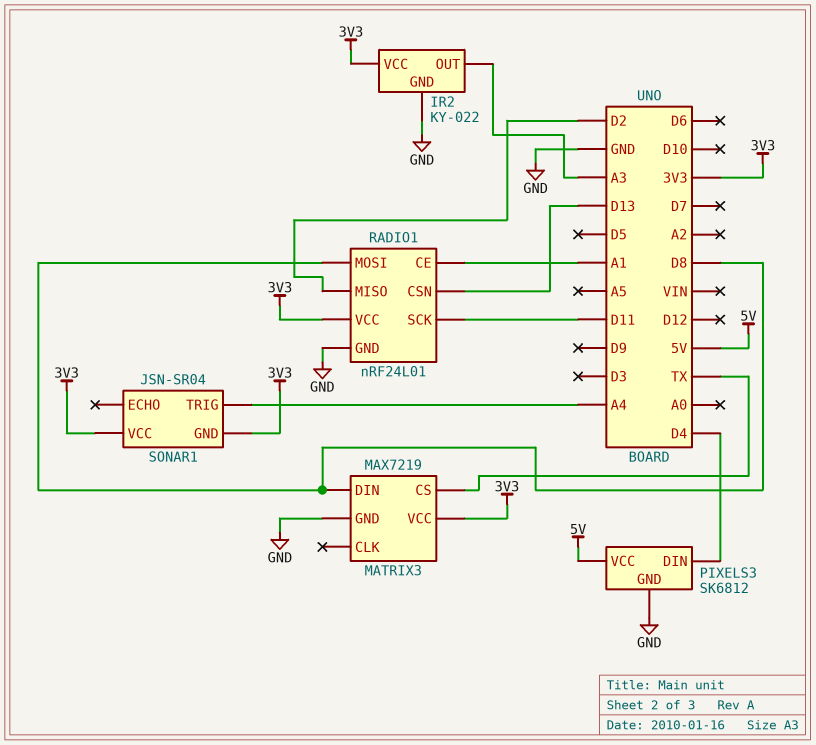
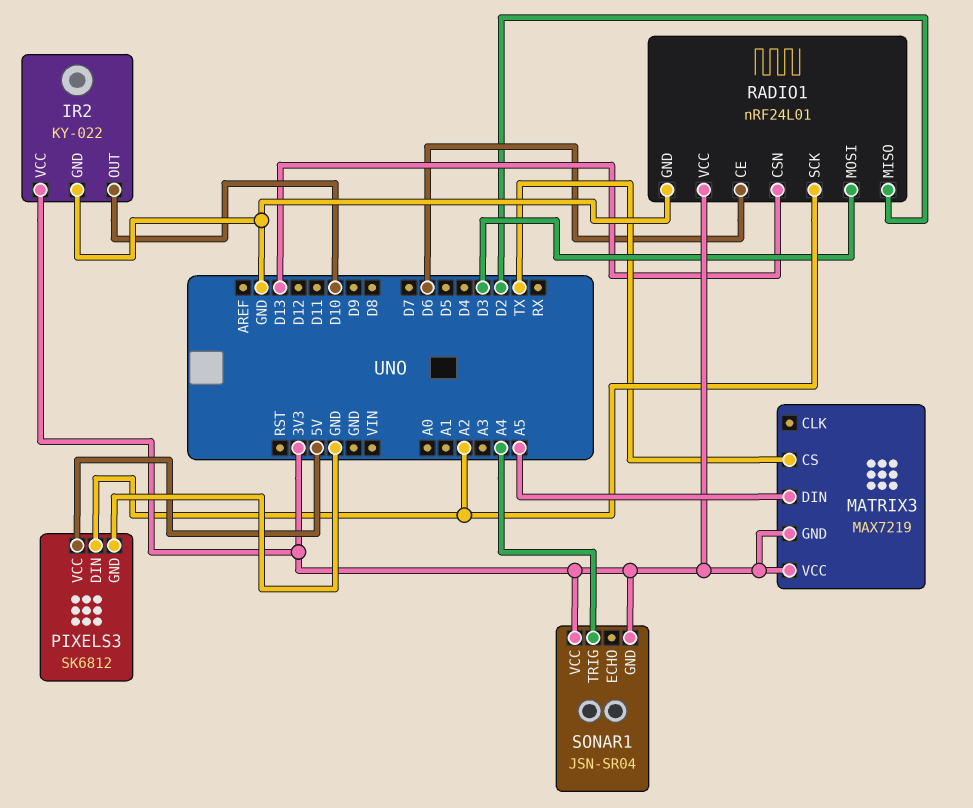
IR2 pin OUT: A3 -> D10
MATRIX3 pin DIN: D8 -> A5
MATRIX3 pin GND: GND -> 3V3
PIXELS3 pin DIN: D4 -> A2
RADIO1 pin CE: A1 -> D6
RADIO1 pin MOSI: D8 -> D3
RADIO1 pin SCK: D11 -> A2

